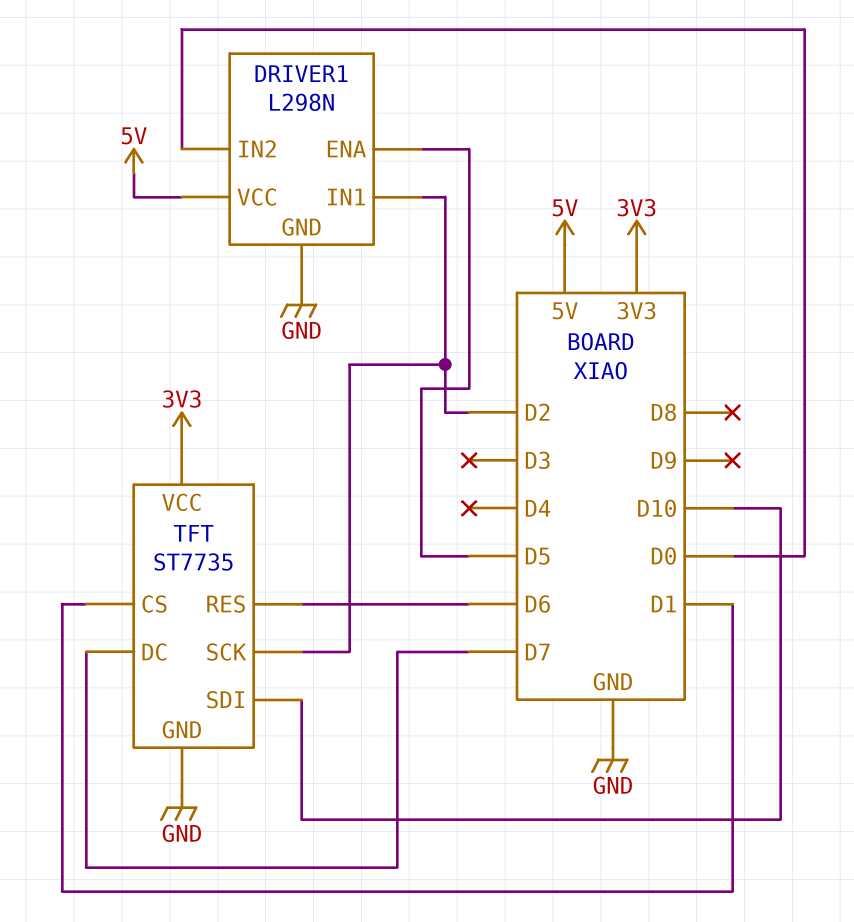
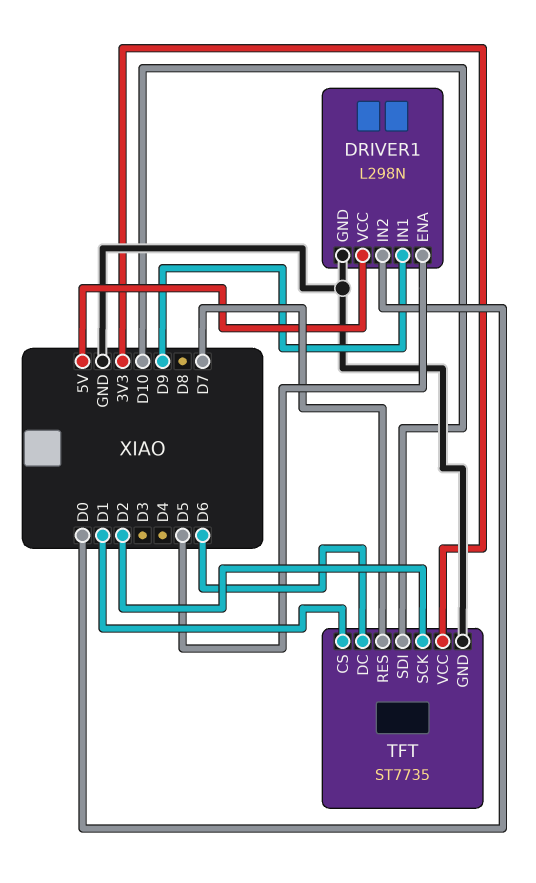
DRIVER1 pin IN1: D2 -> D9
TFT pin DC: D7 -> D6
TFT pin RES: D6 -> D7

